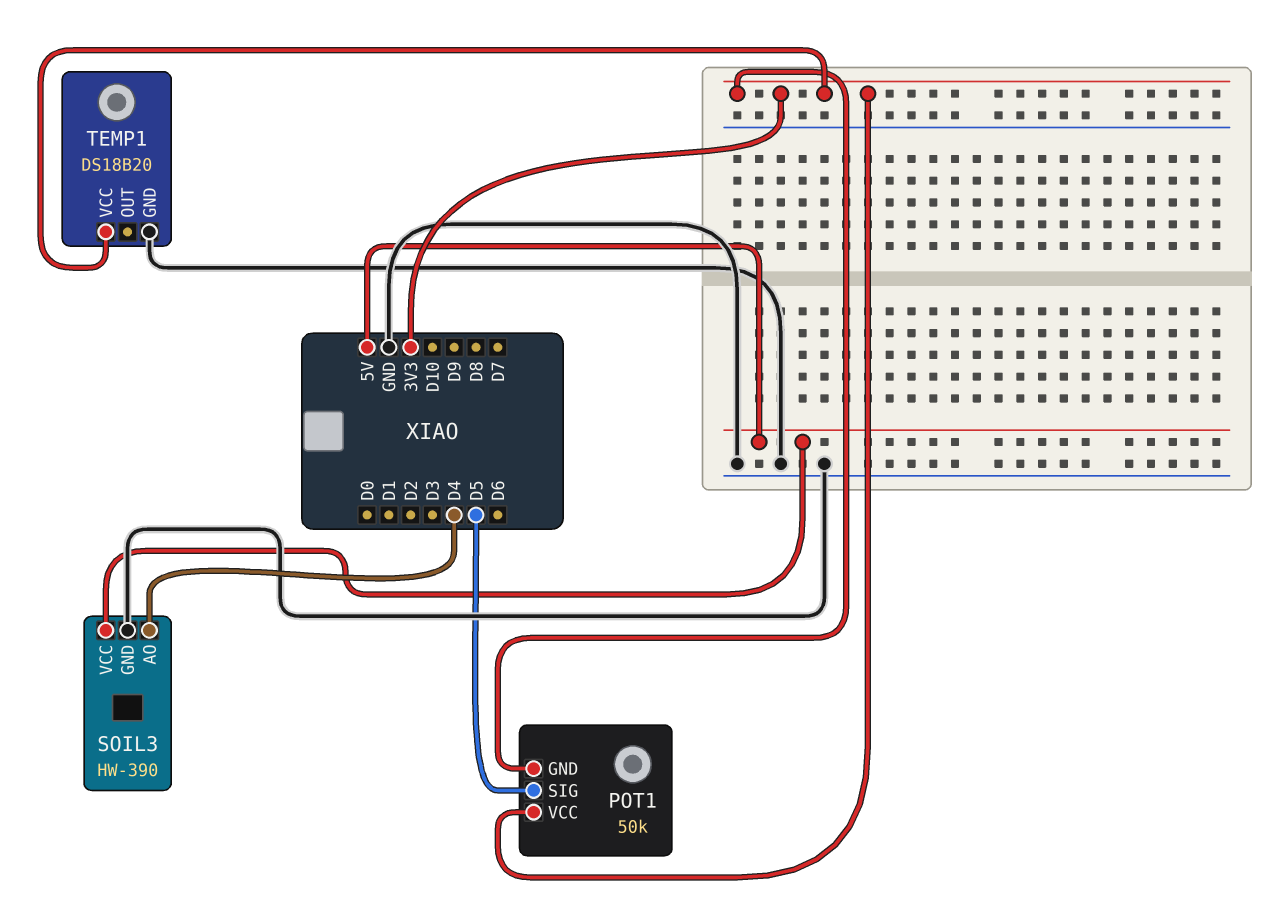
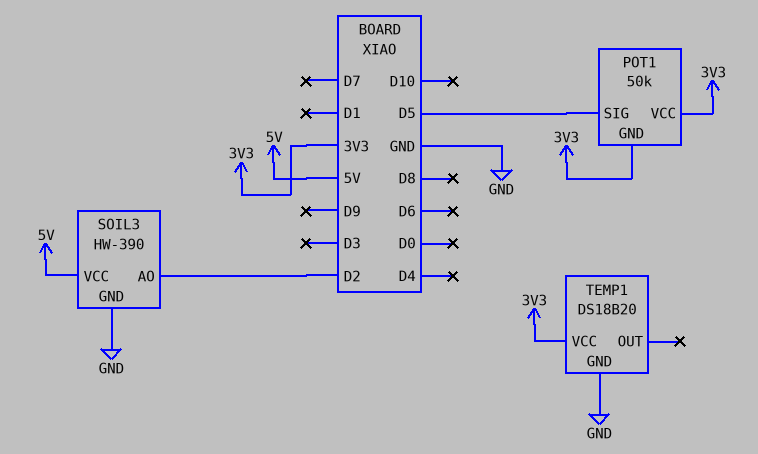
SOIL3 pin AO: D4 -> D2

